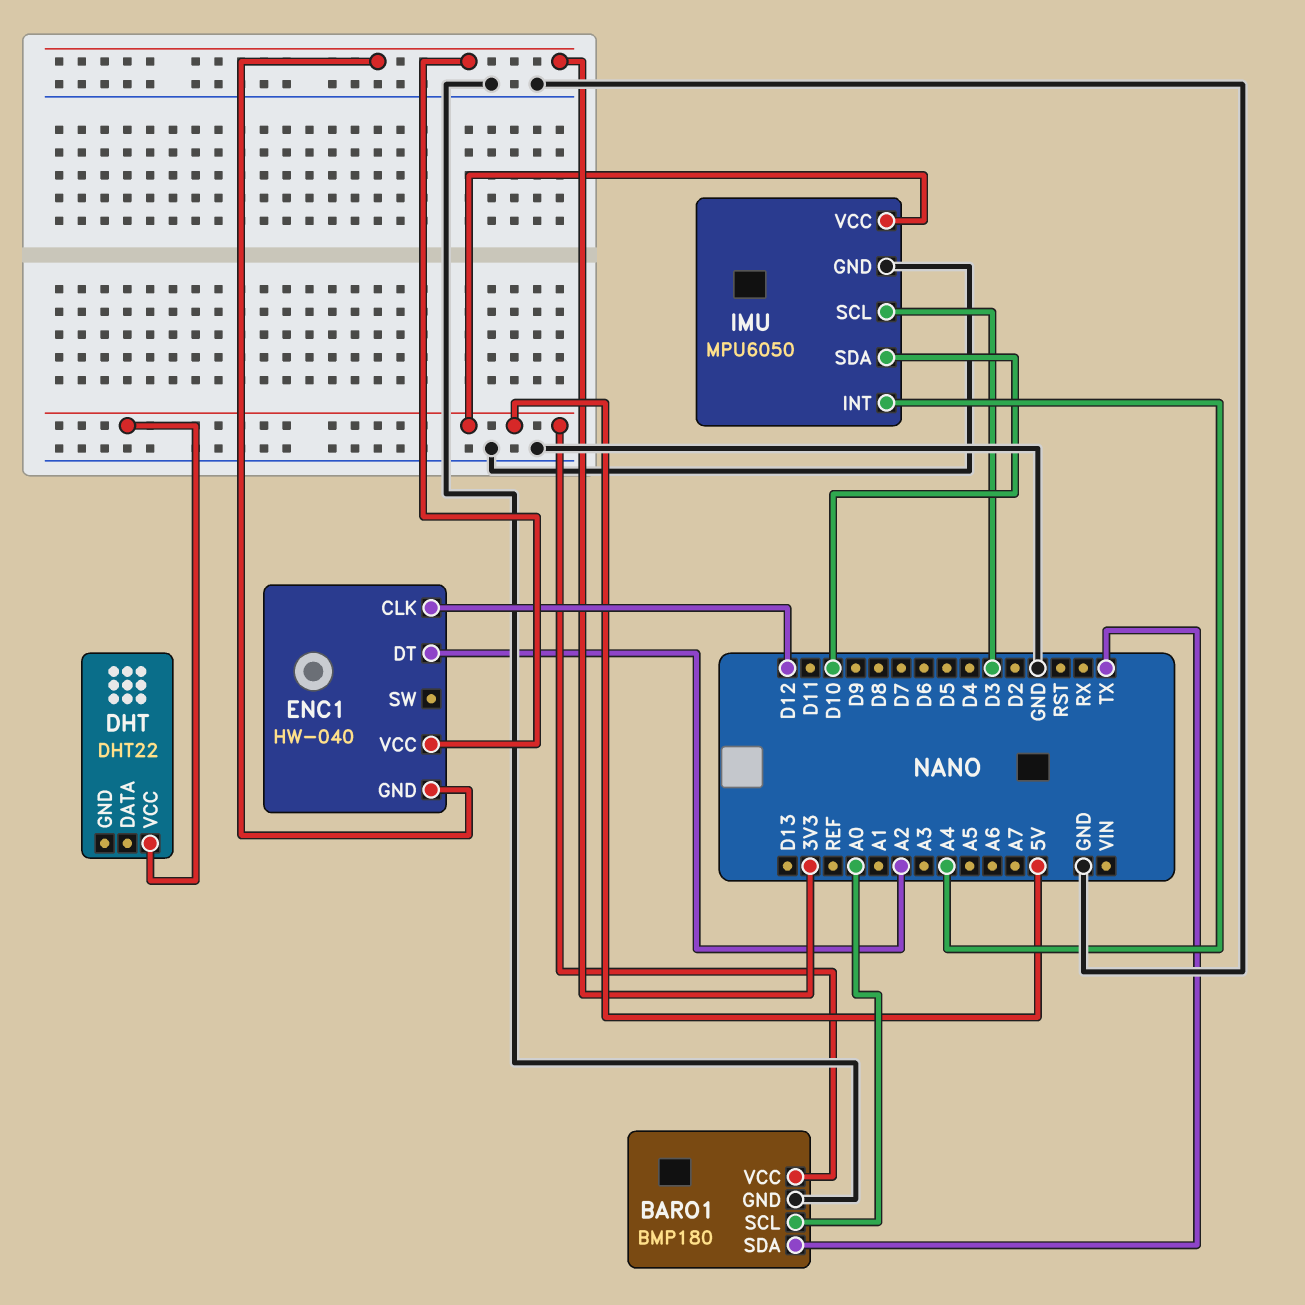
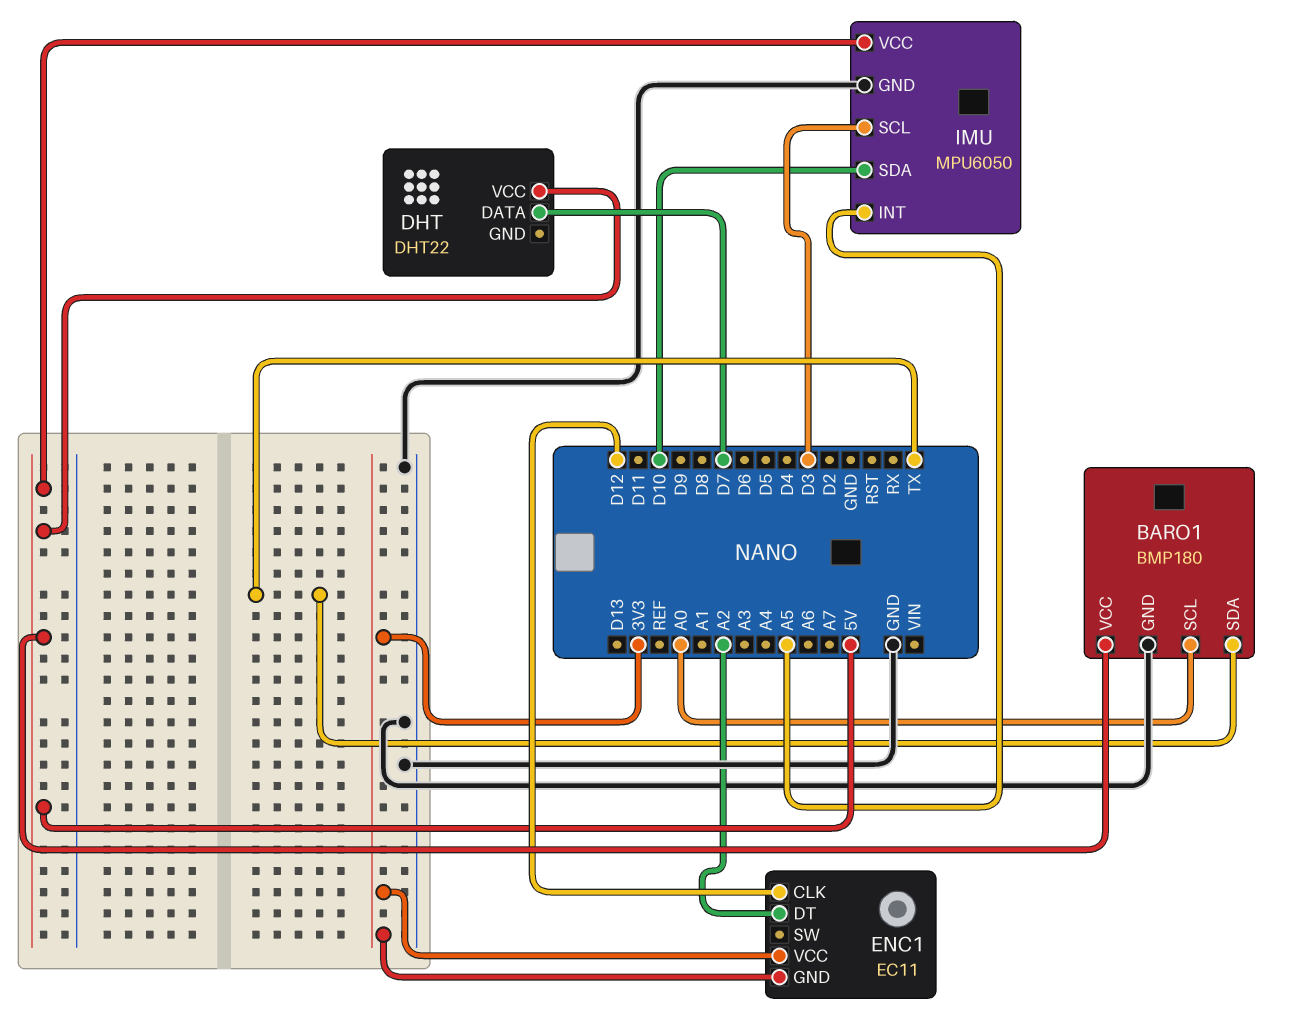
DHT pin DATA: none -> D7
ENC1: HW-040 -> EC11
IMU pin INT: A4 -> A5

